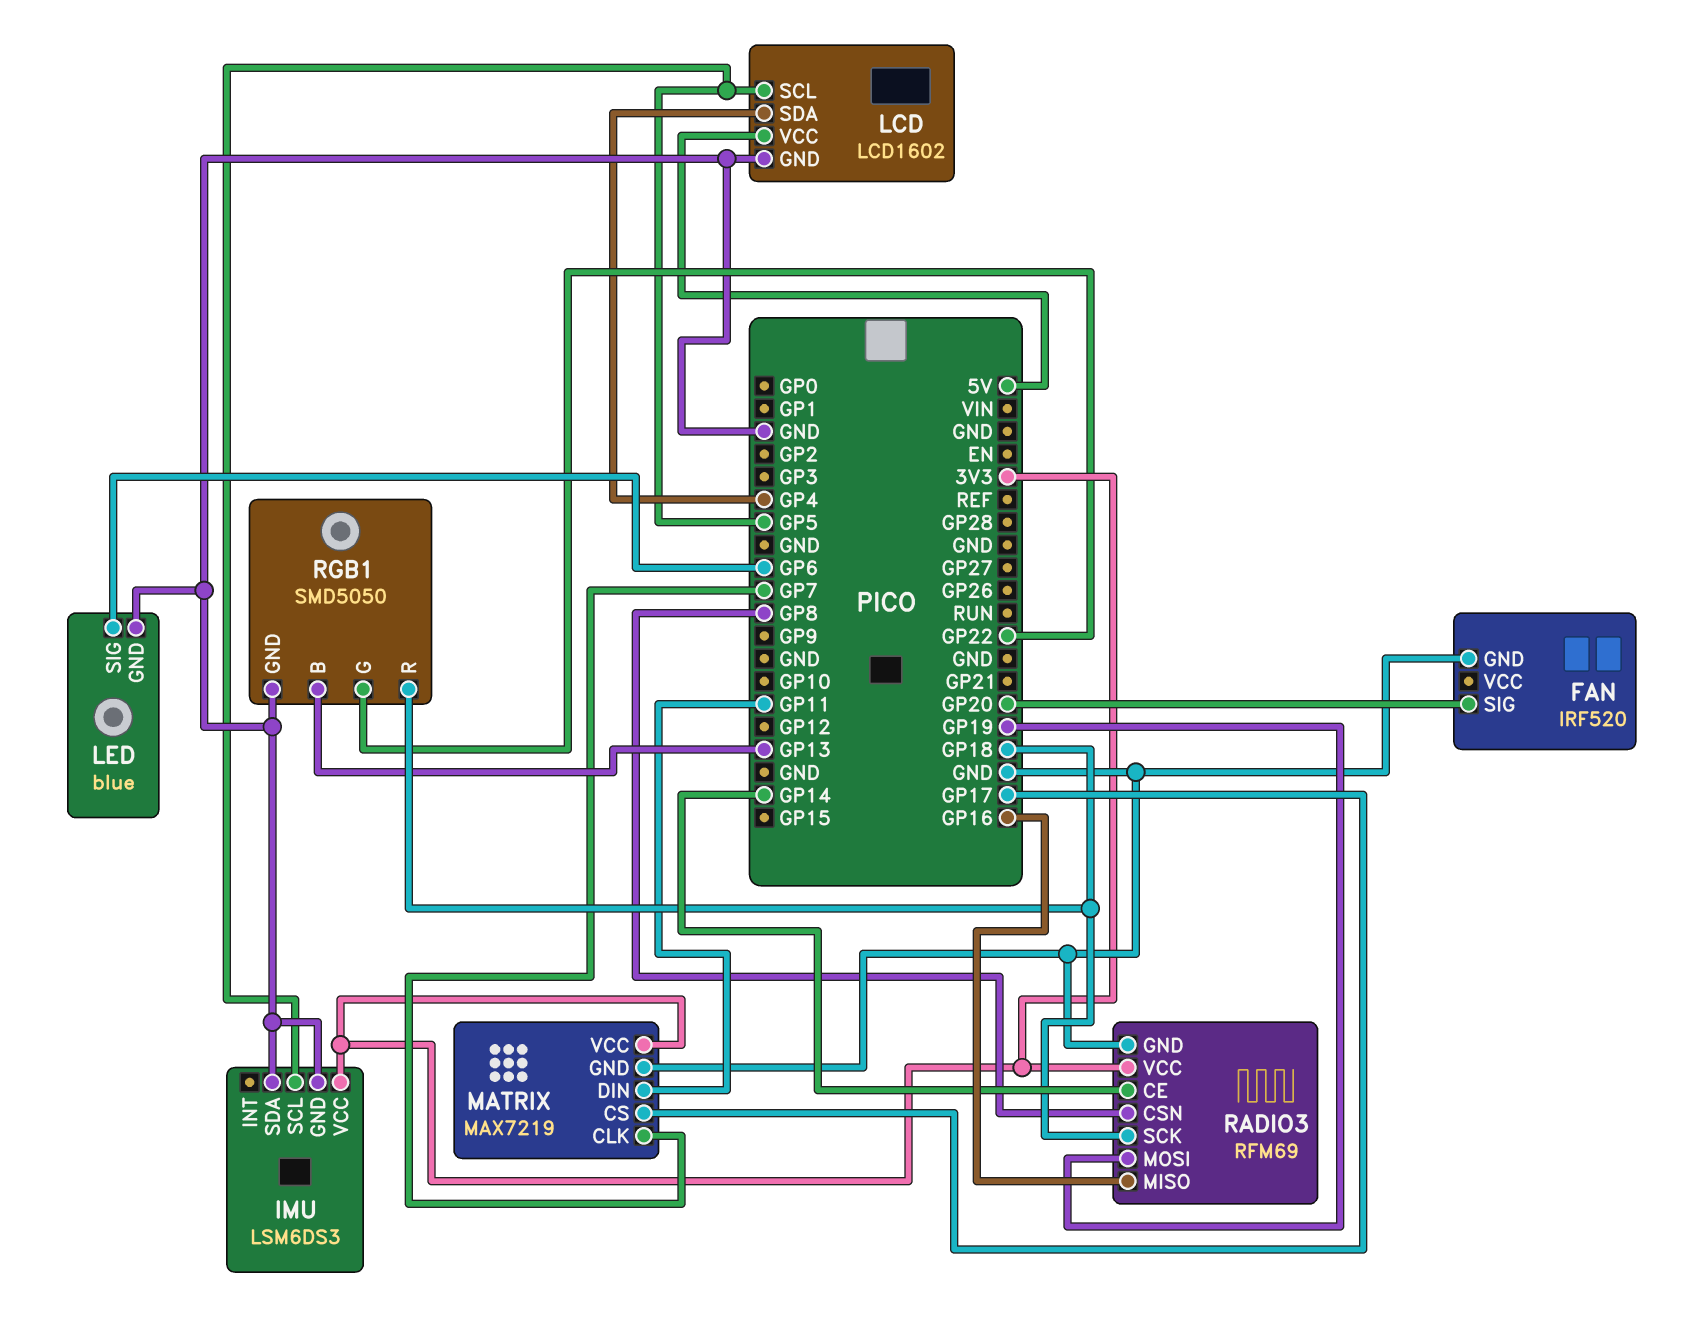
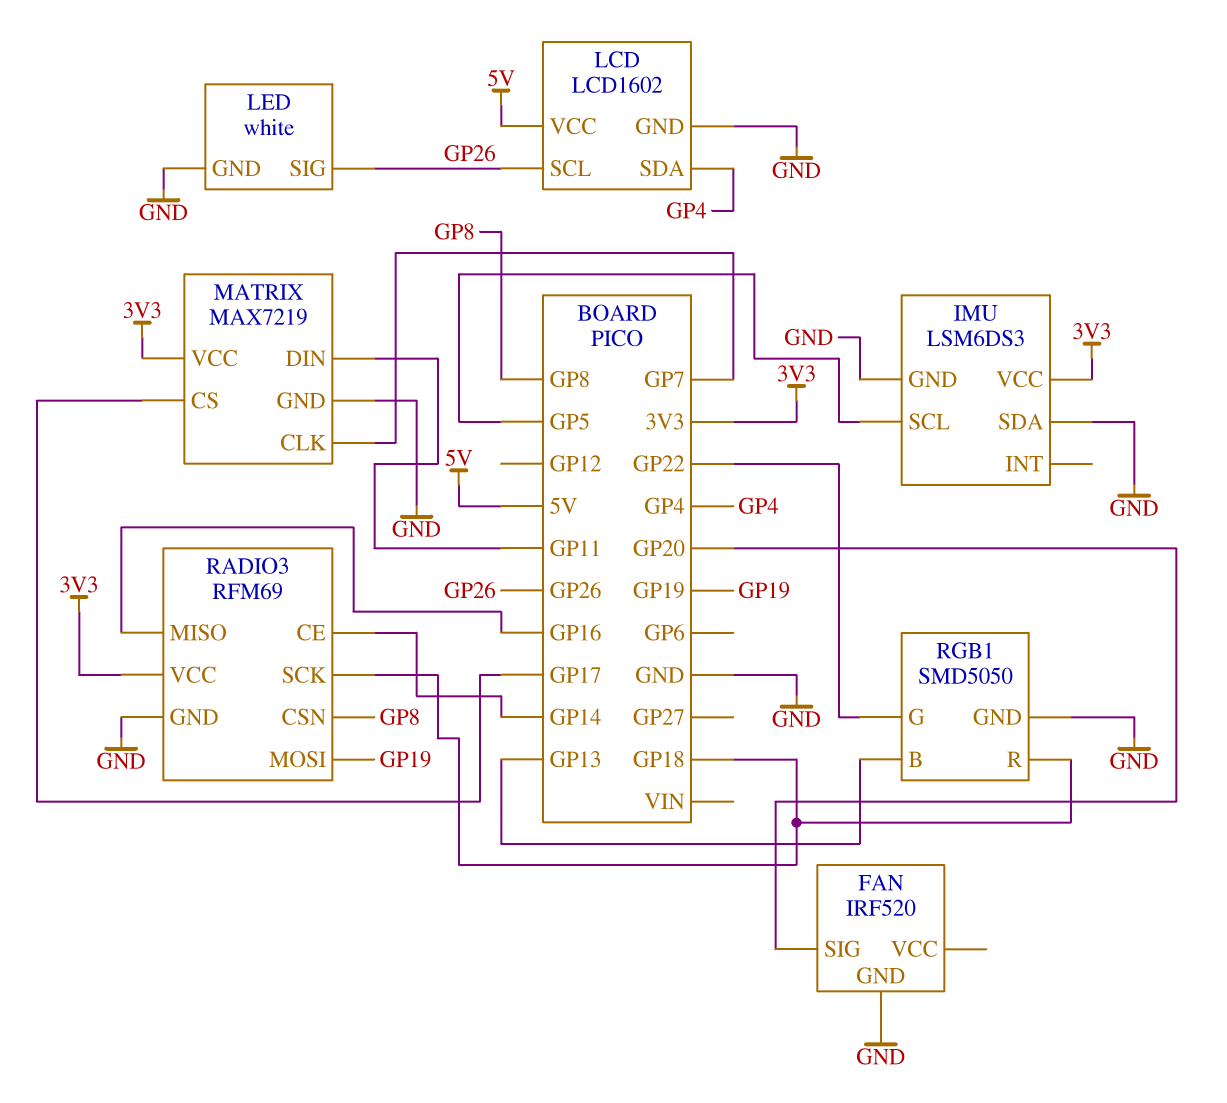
LCD pin SCL: GP5 -> GP26
LED: blue -> white
LED pin SIG: GP6 -> GP26

